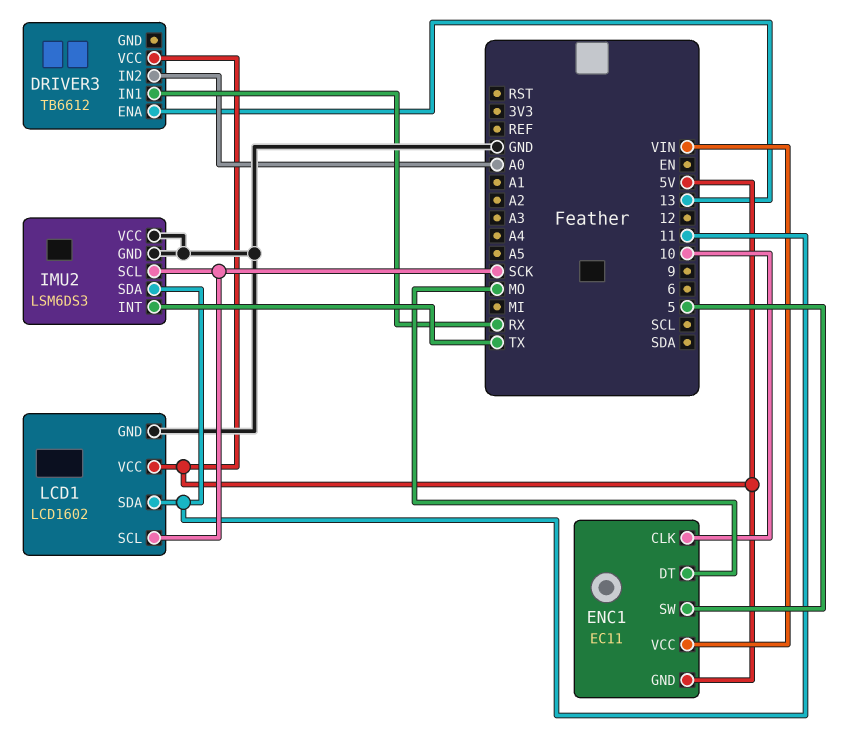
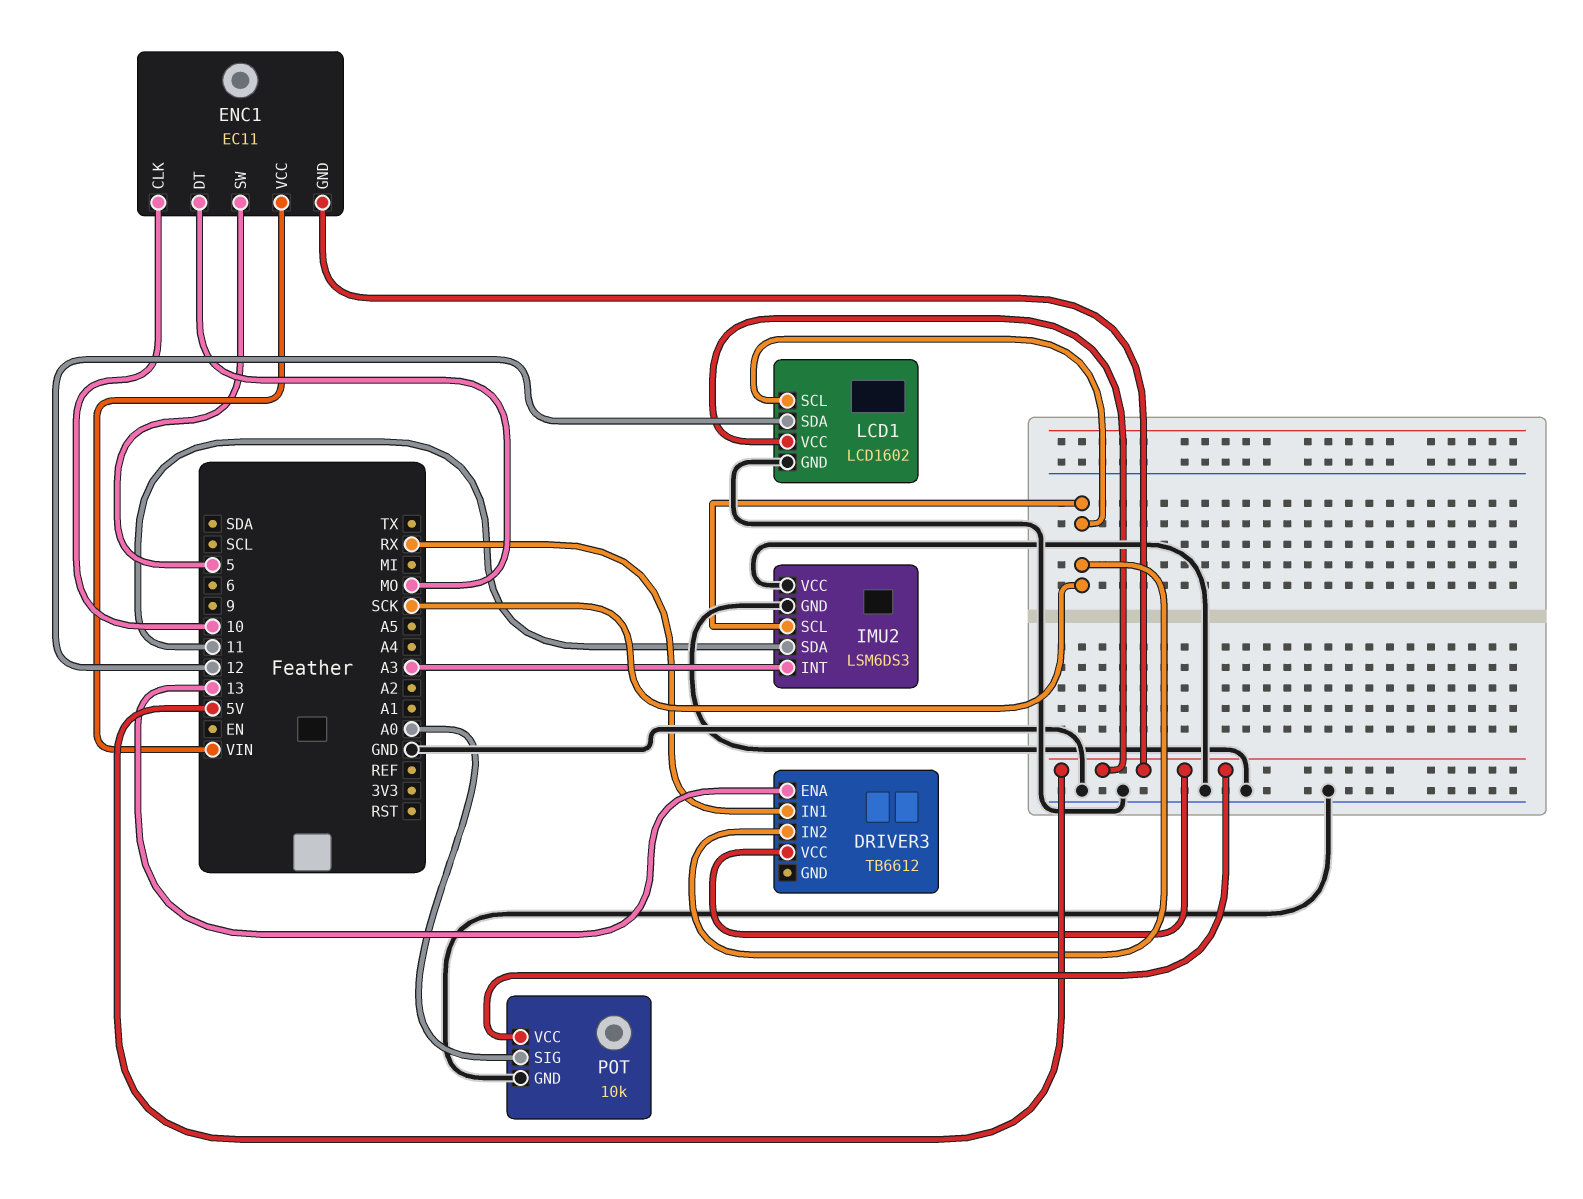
DRIVER3 pin IN2: A0 -> SCK
IMU2 pin INT: TX -> A3
LCD1 pin SDA: 11 -> 12
POT: none -> 10k
POT pin GND: none -> GND
POT pin SIG: none -> A0
POT pin VCC: none -> 5V

